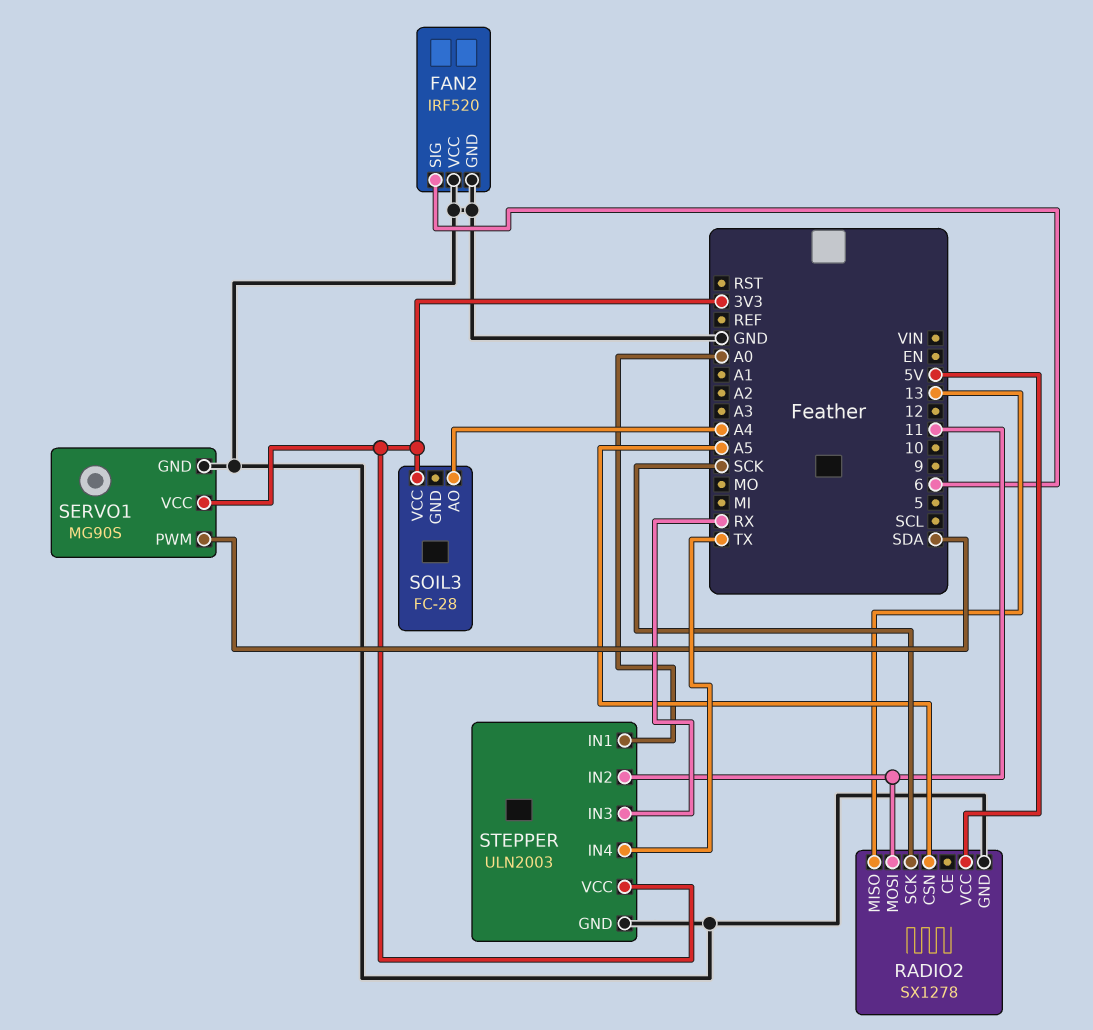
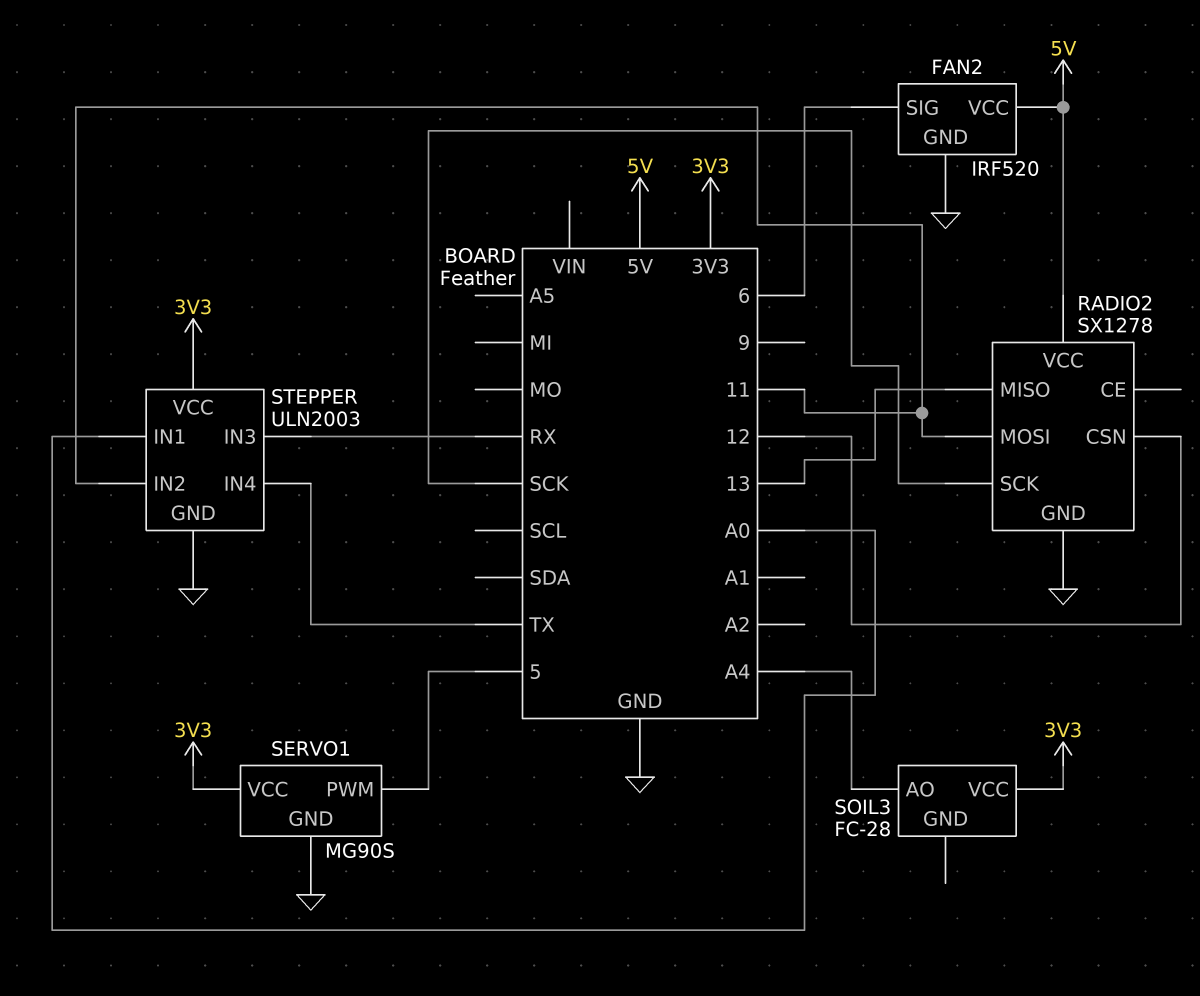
FAN2 pin VCC: GND -> 5V
RADIO2 pin CSN: A5 -> 12
SERVO1 pin PWM: SDA -> 5

